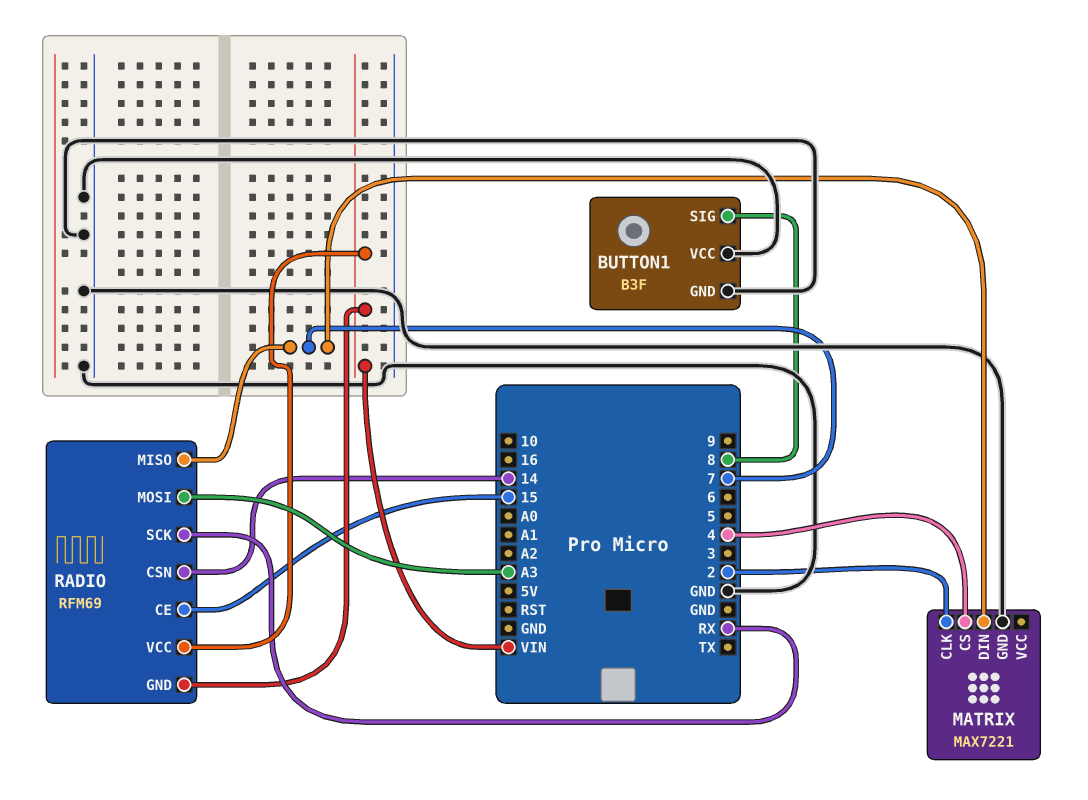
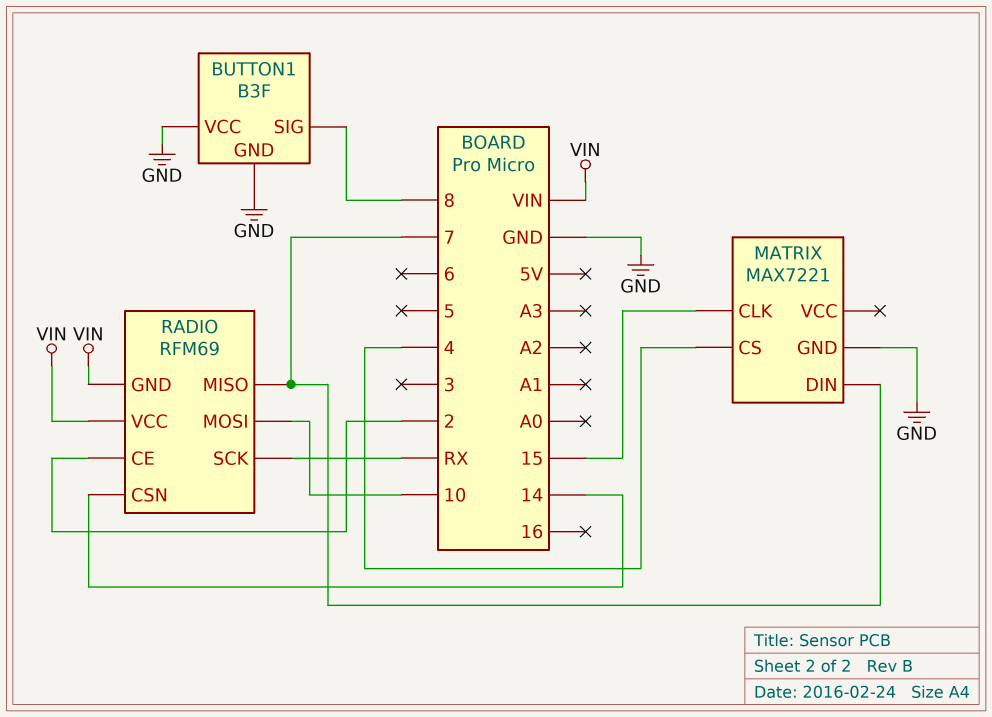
MATRIX pin CLK: 2 -> 15
RADIO pin CE: 15 -> 2
RADIO pin MOSI: A3 -> 10

